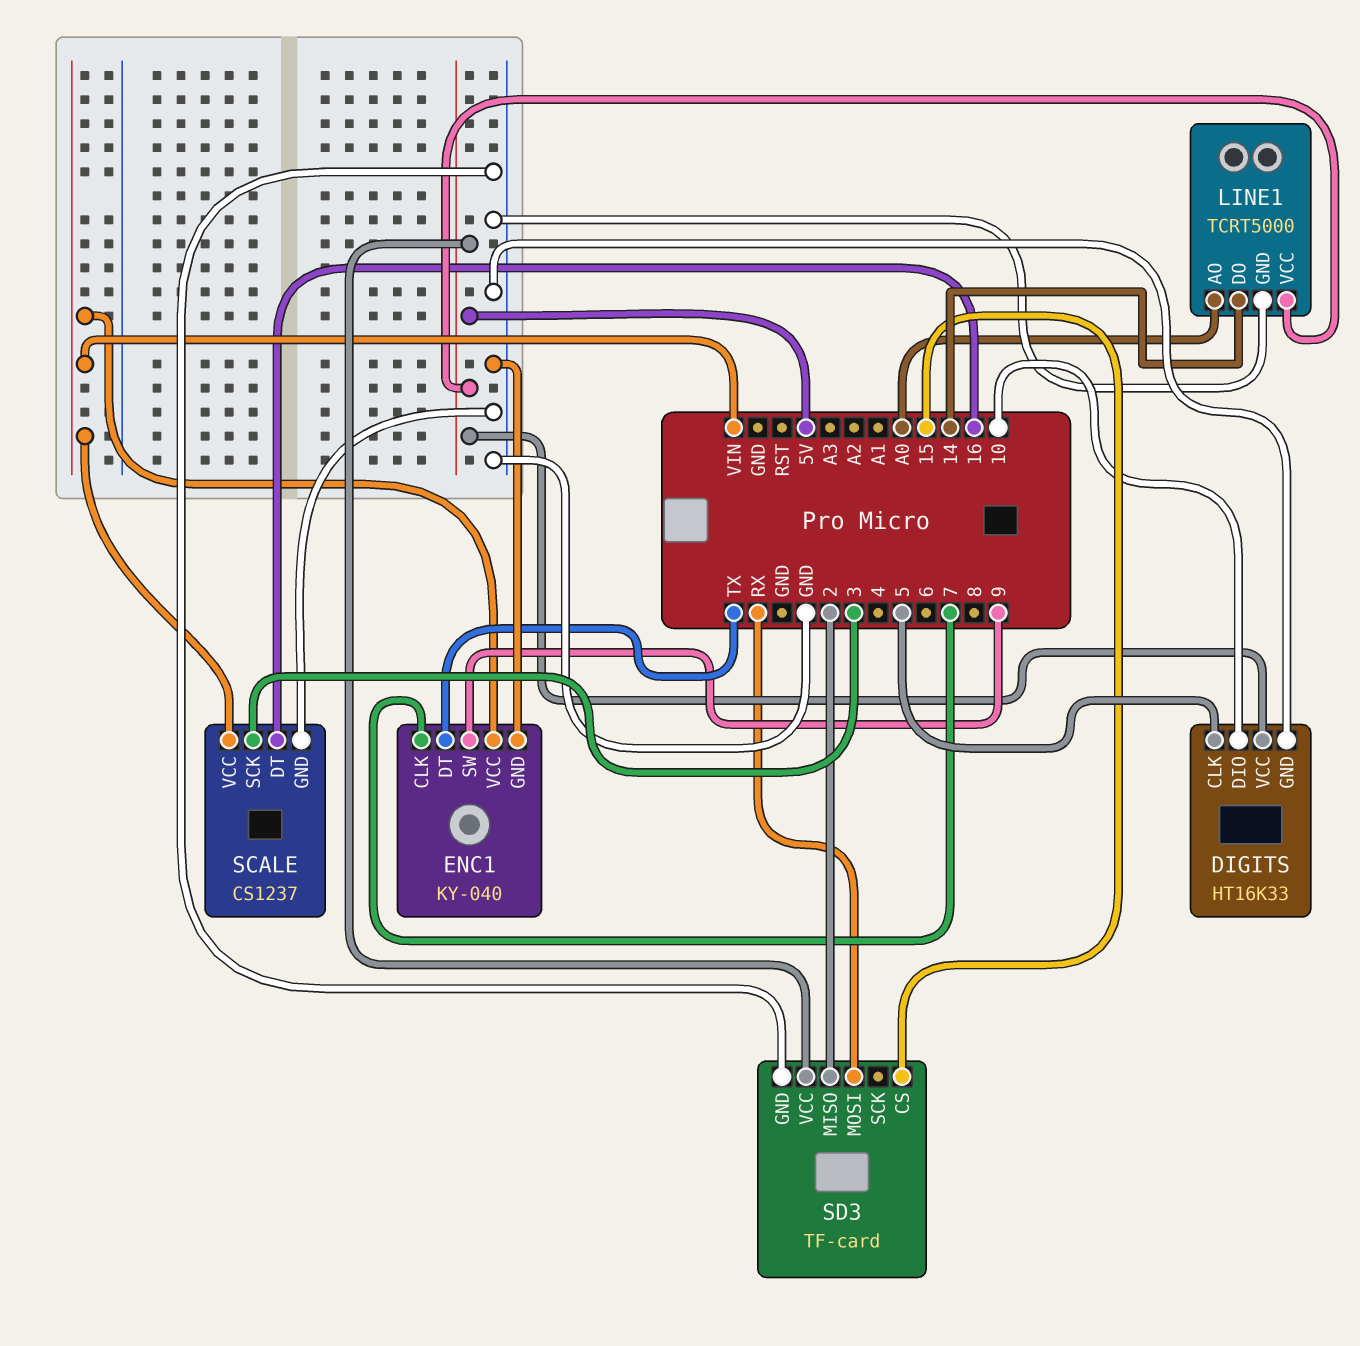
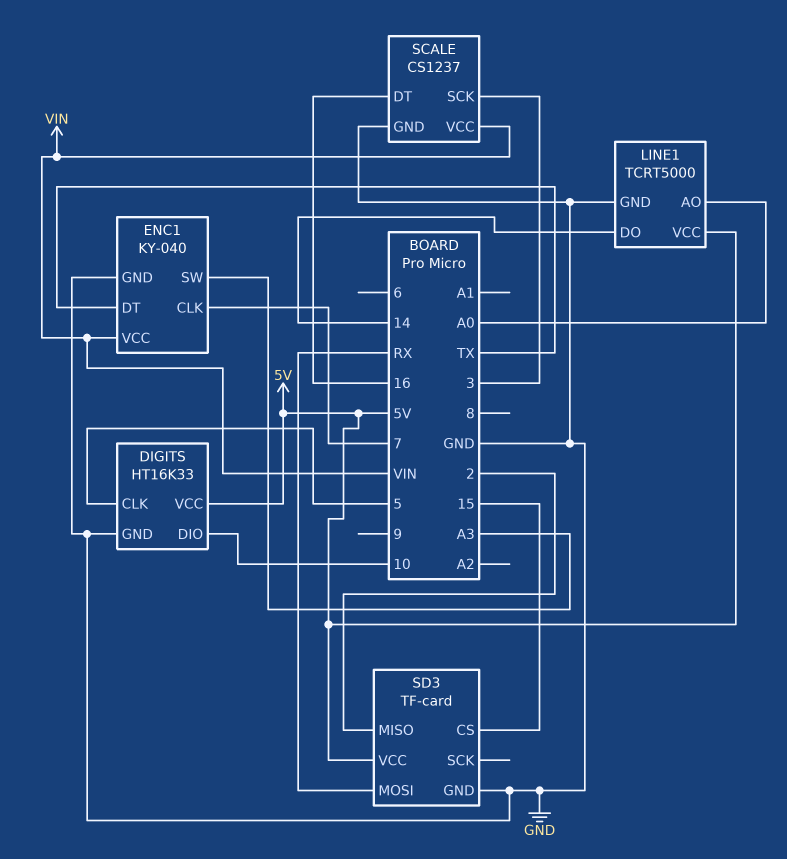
ENC1 pin SW: 9 -> A3

